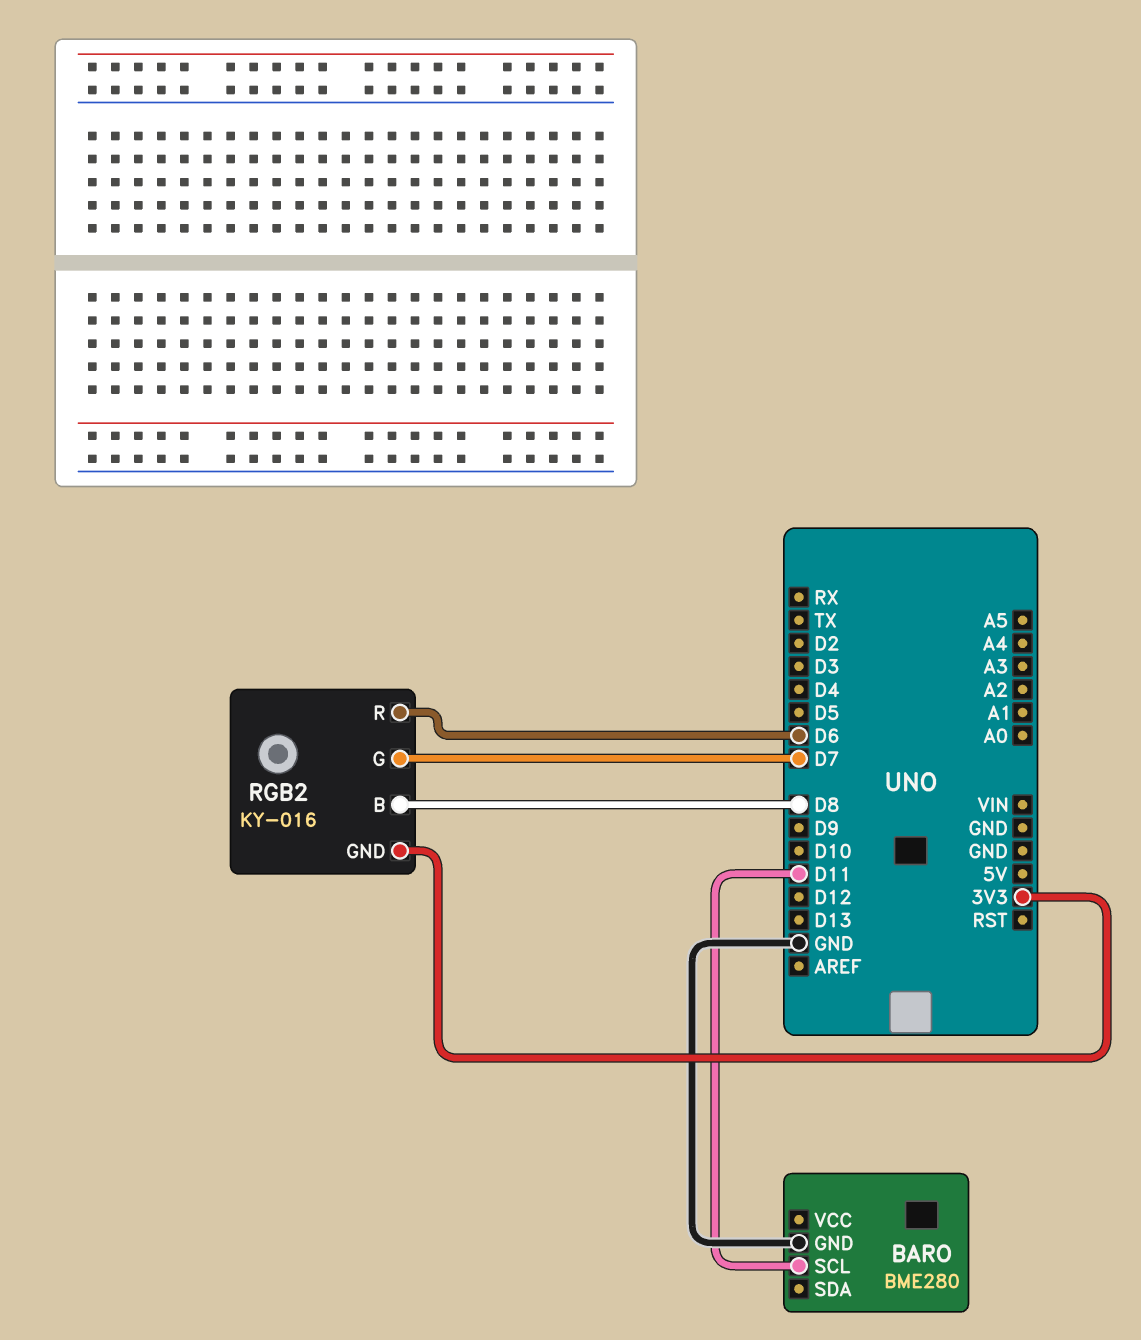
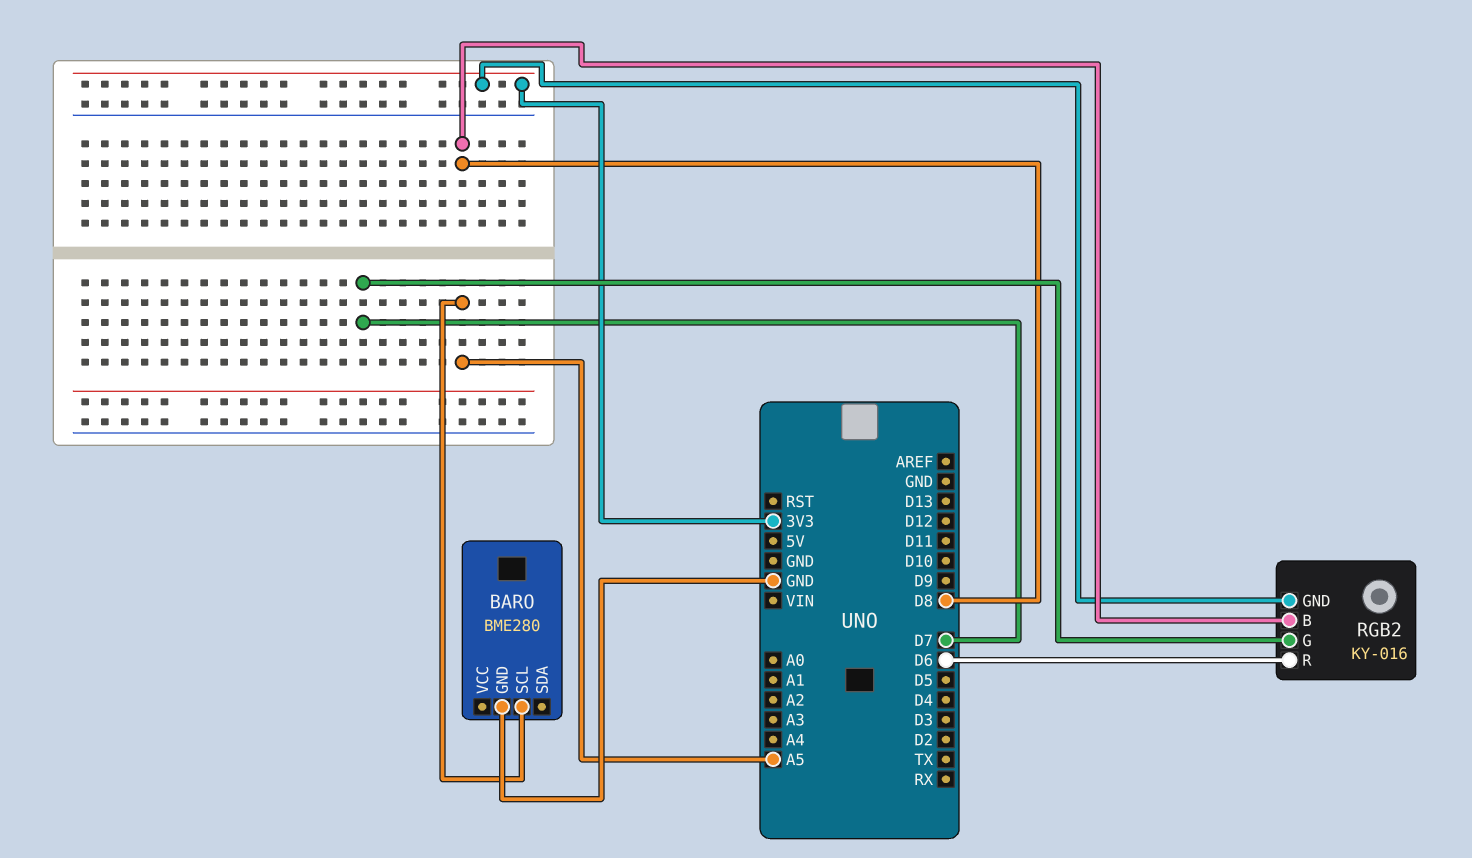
BARO pin SCL: D11 -> A5

